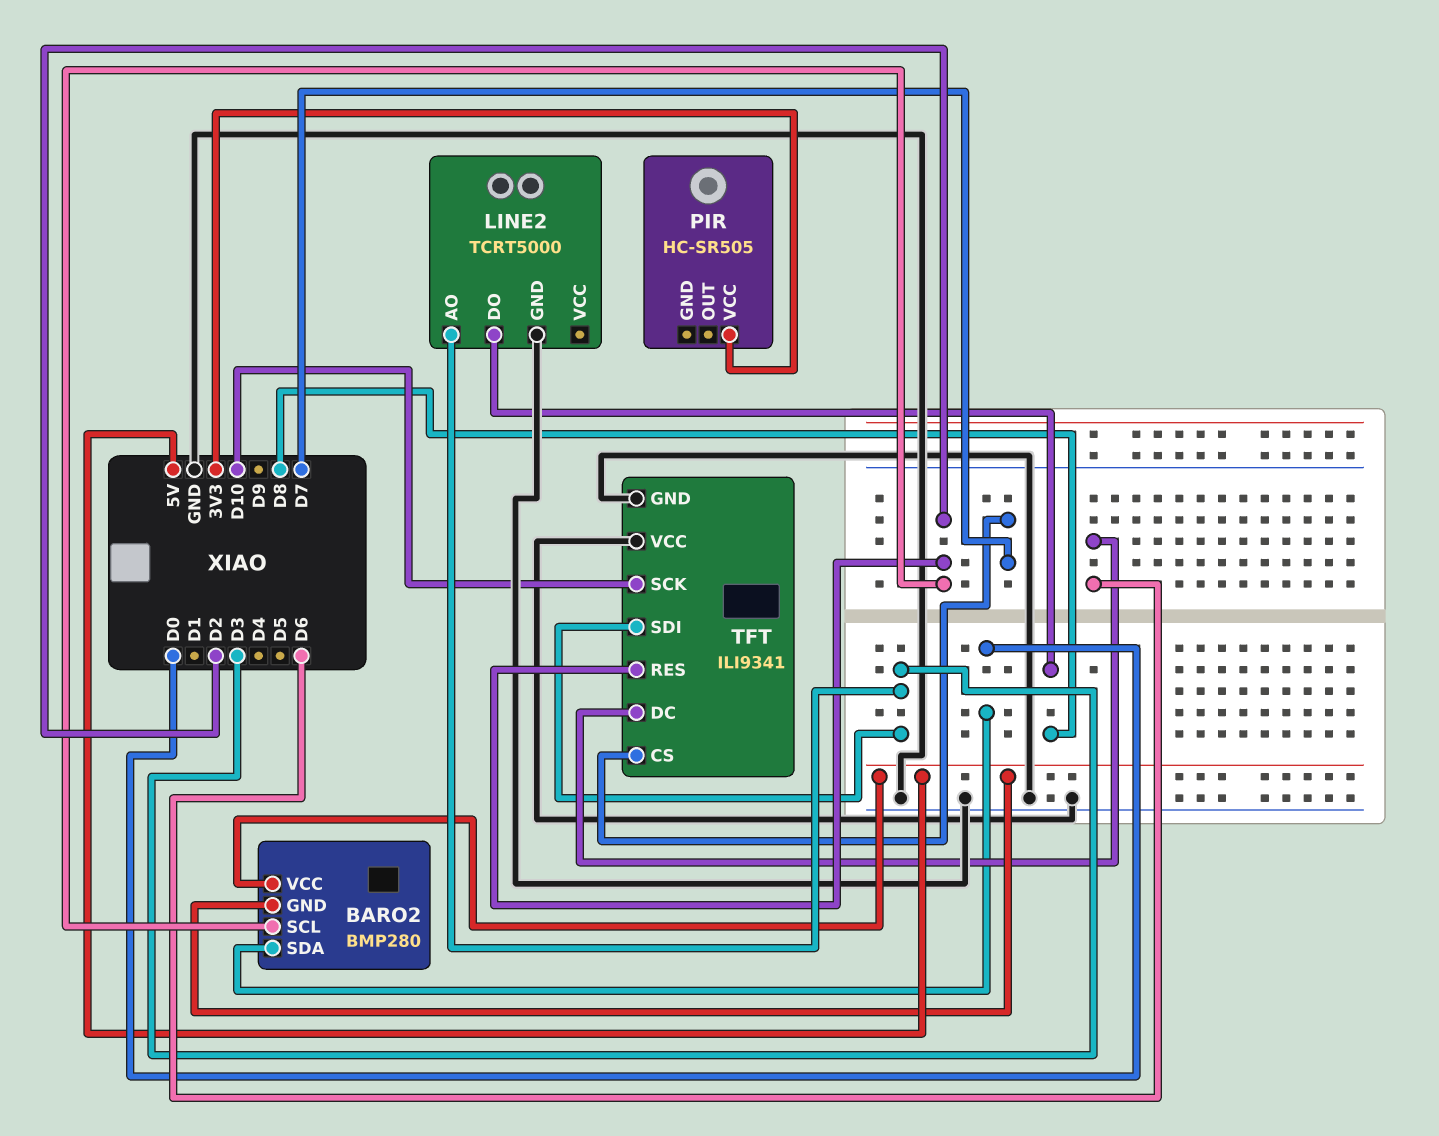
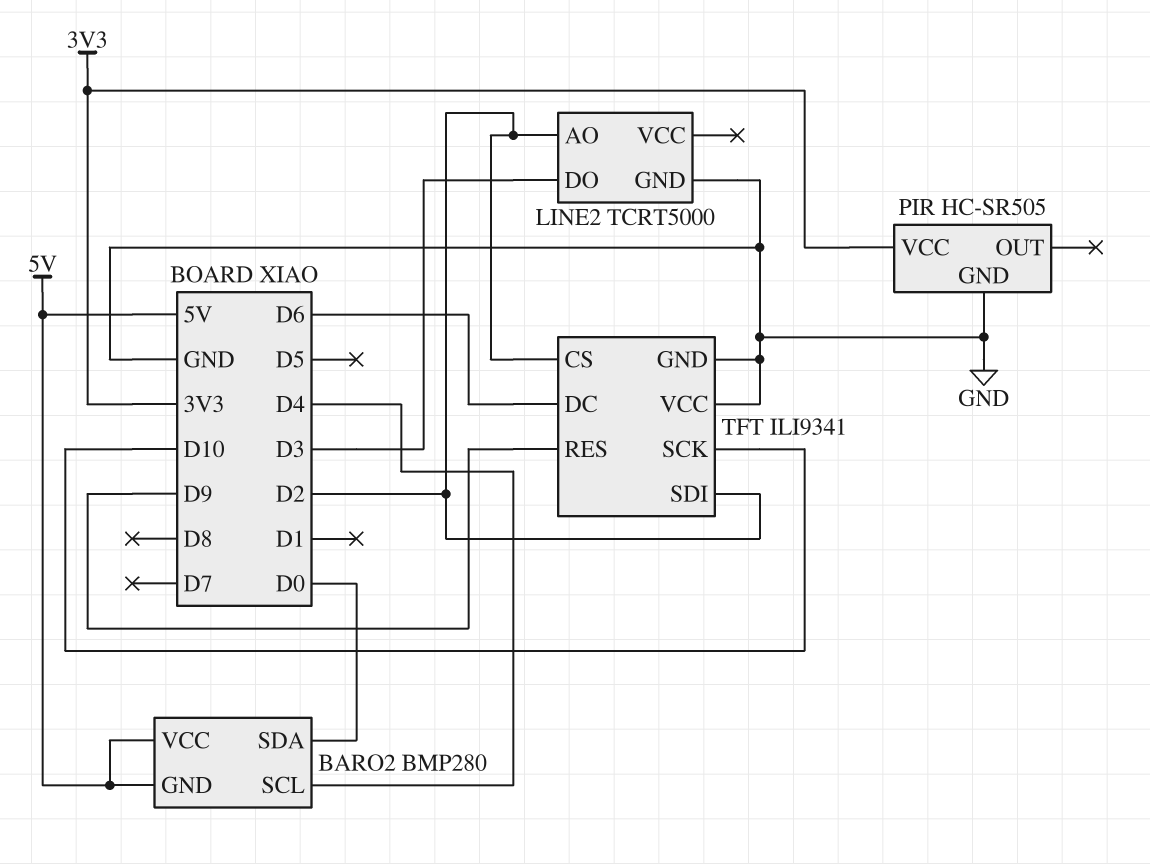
BARO2 pin SCL: D2 -> D4
LINE2 pin AO: D3 -> D2
LINE2 pin DO: D8 -> D3
PIR pin GND: none -> GND
TFT pin CS: D7 -> D2
TFT pin RES: D2 -> D9
TFT pin SDI: D3 -> D2

